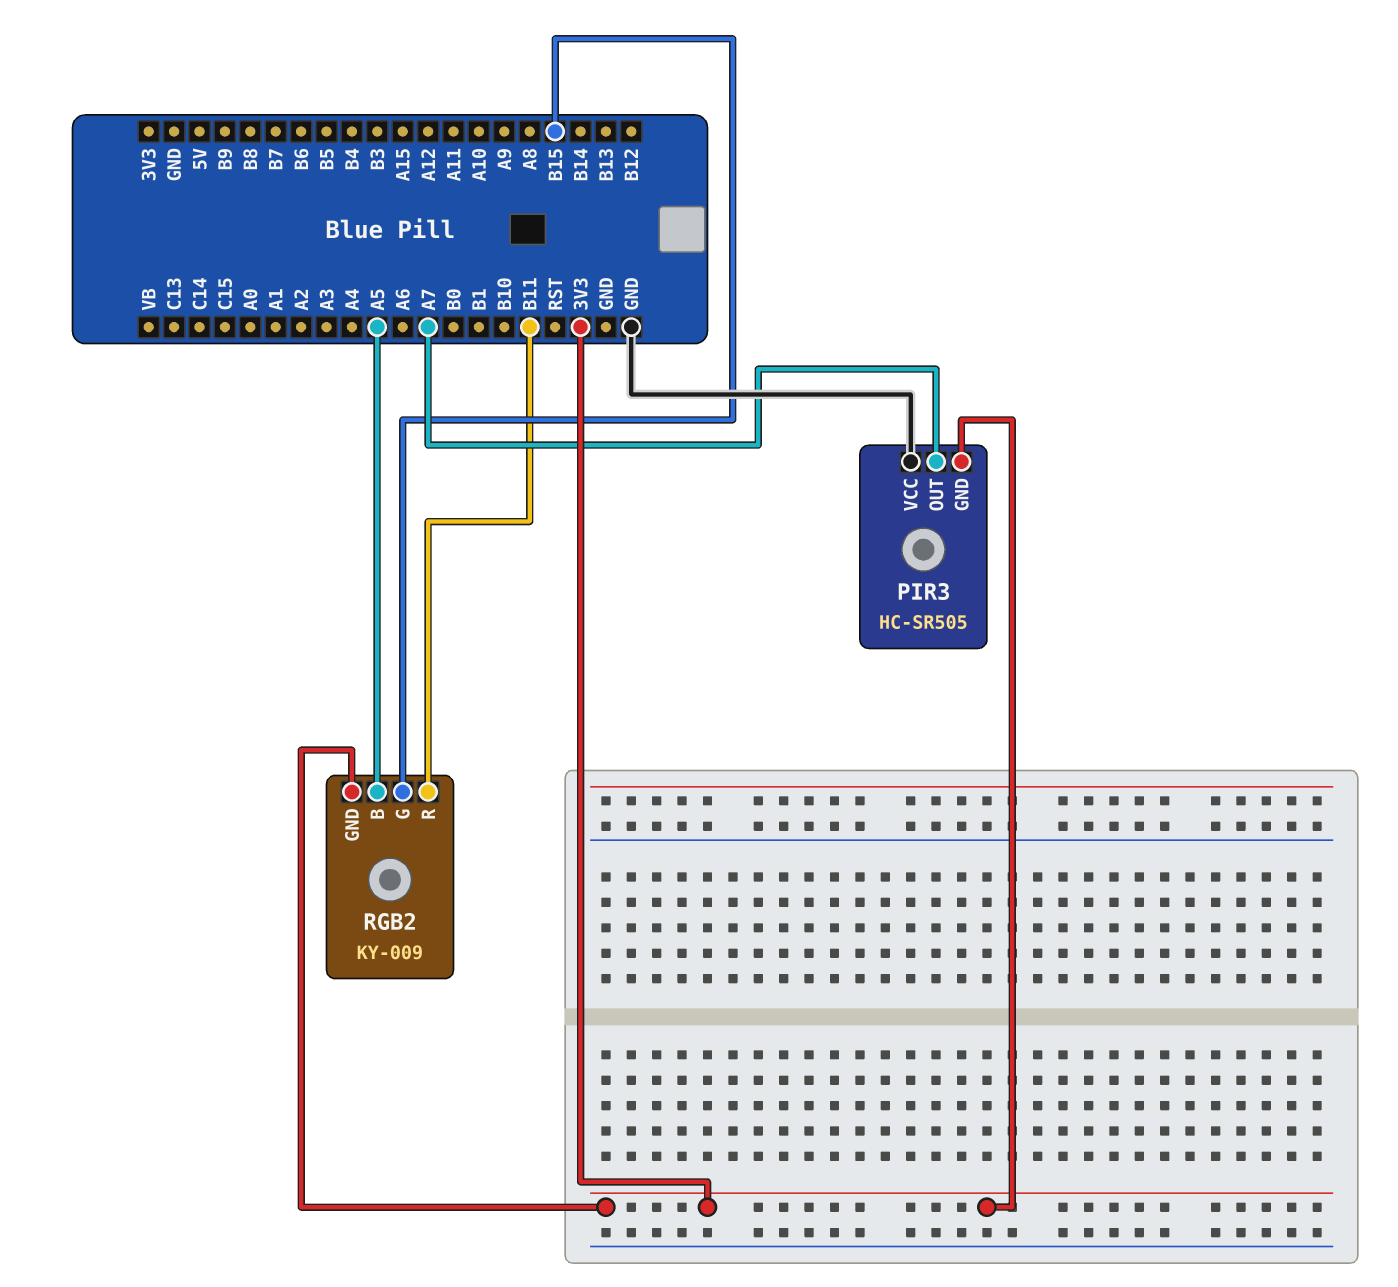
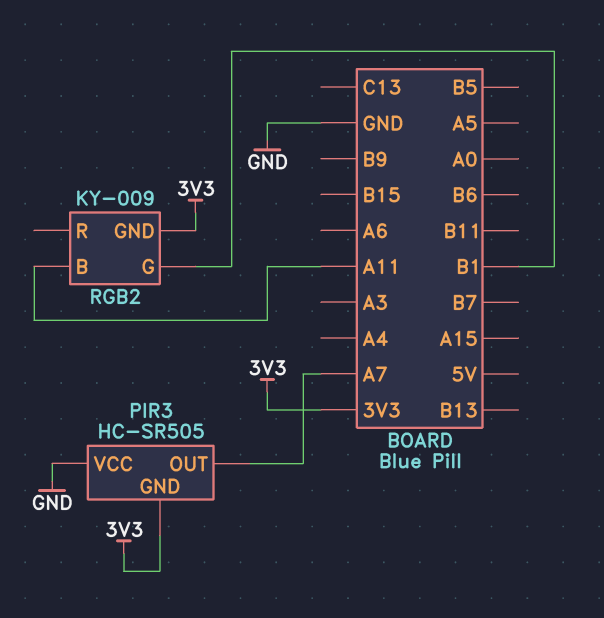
RGB2 pin B: A5 -> A11
RGB2 pin G: B15 -> B1
RGB2 pin R: B11 -> none

